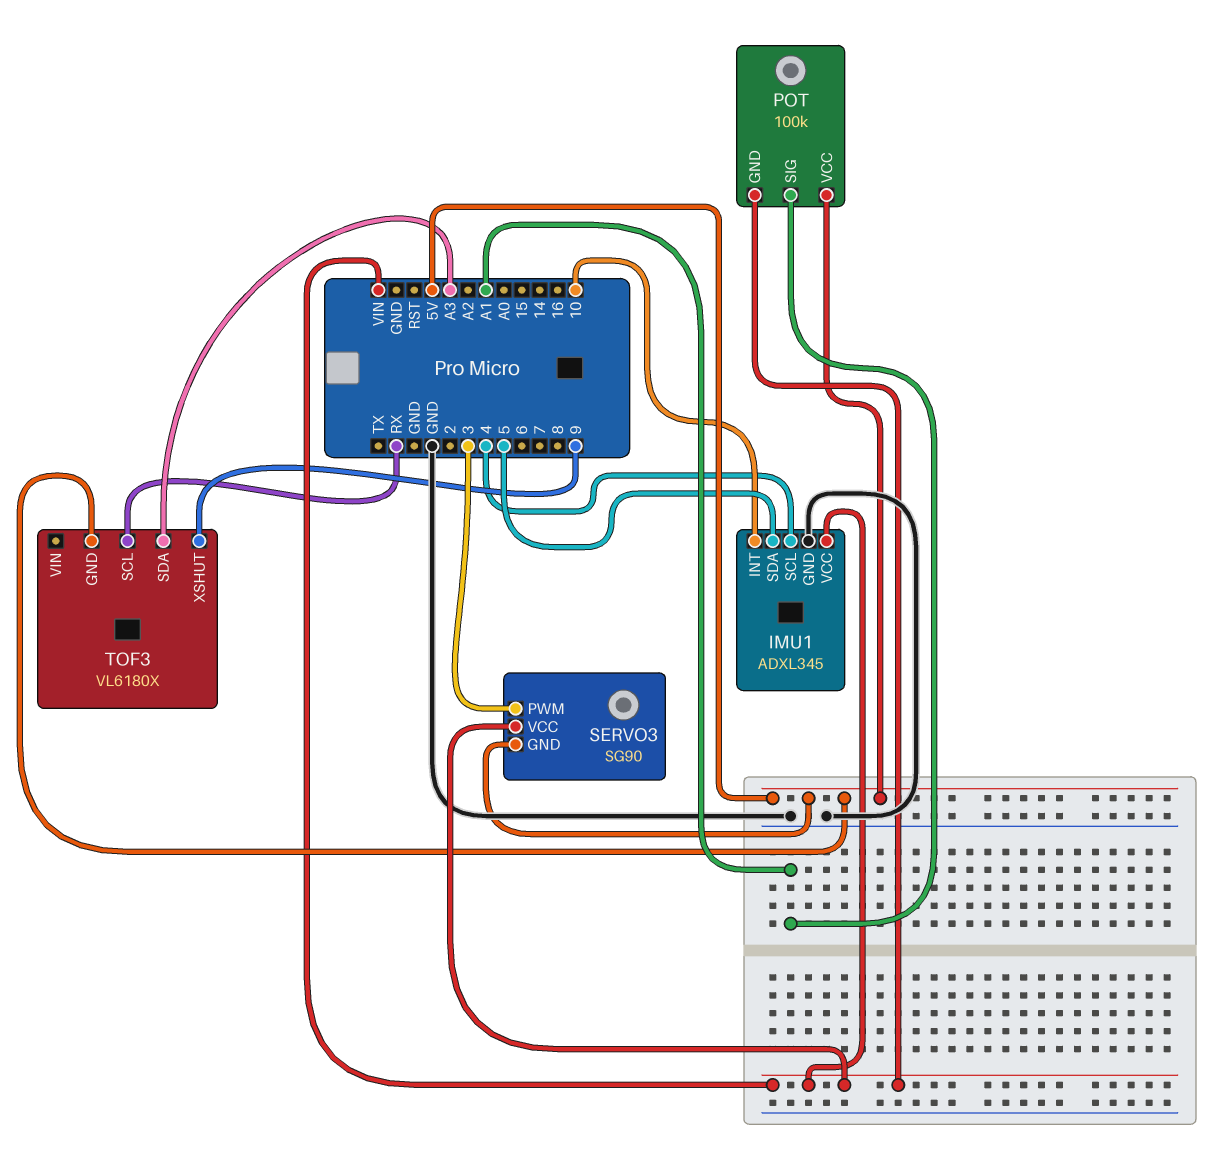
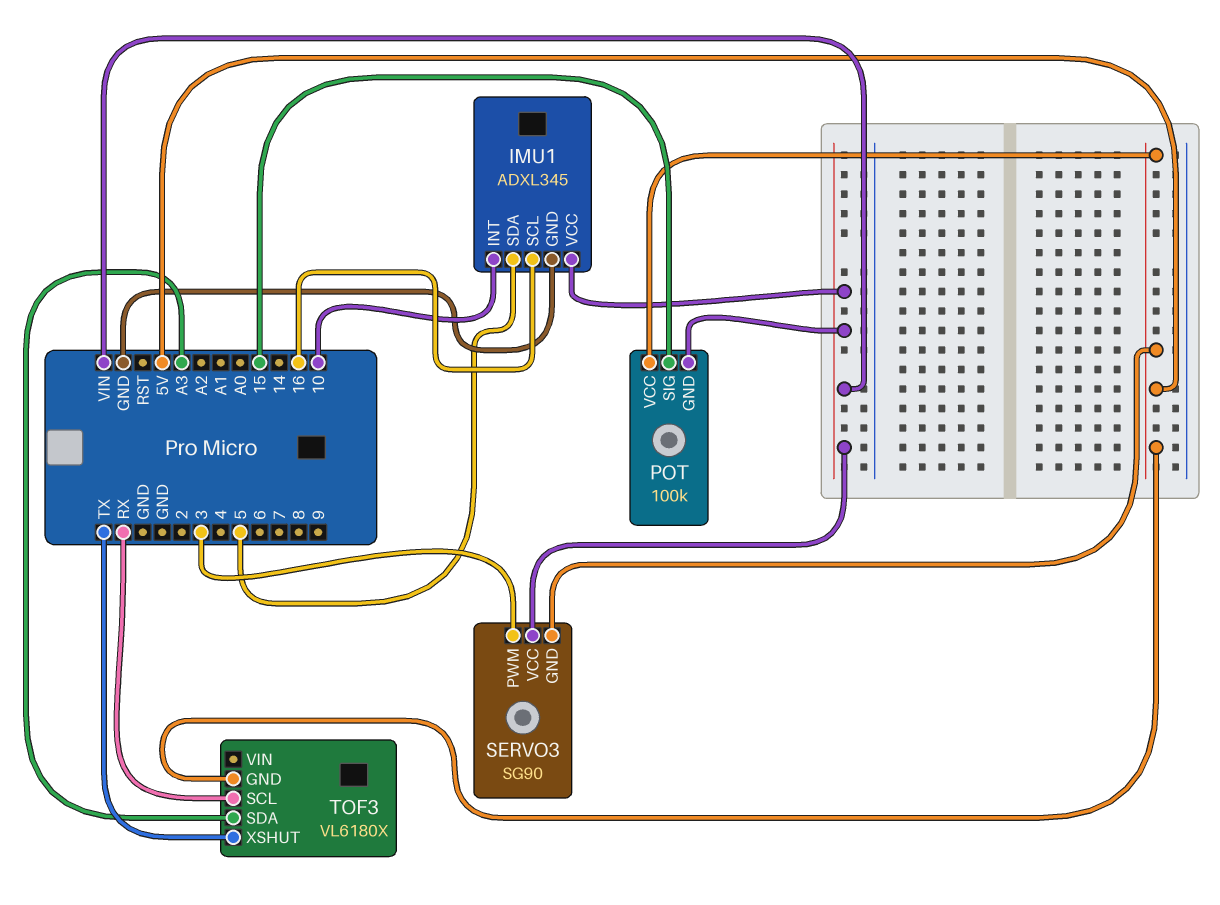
IMU1 pin SCL: 4 -> 16
POT pin SIG: A1 -> 15
TOF3 pin XSHUT: 9 -> TX

